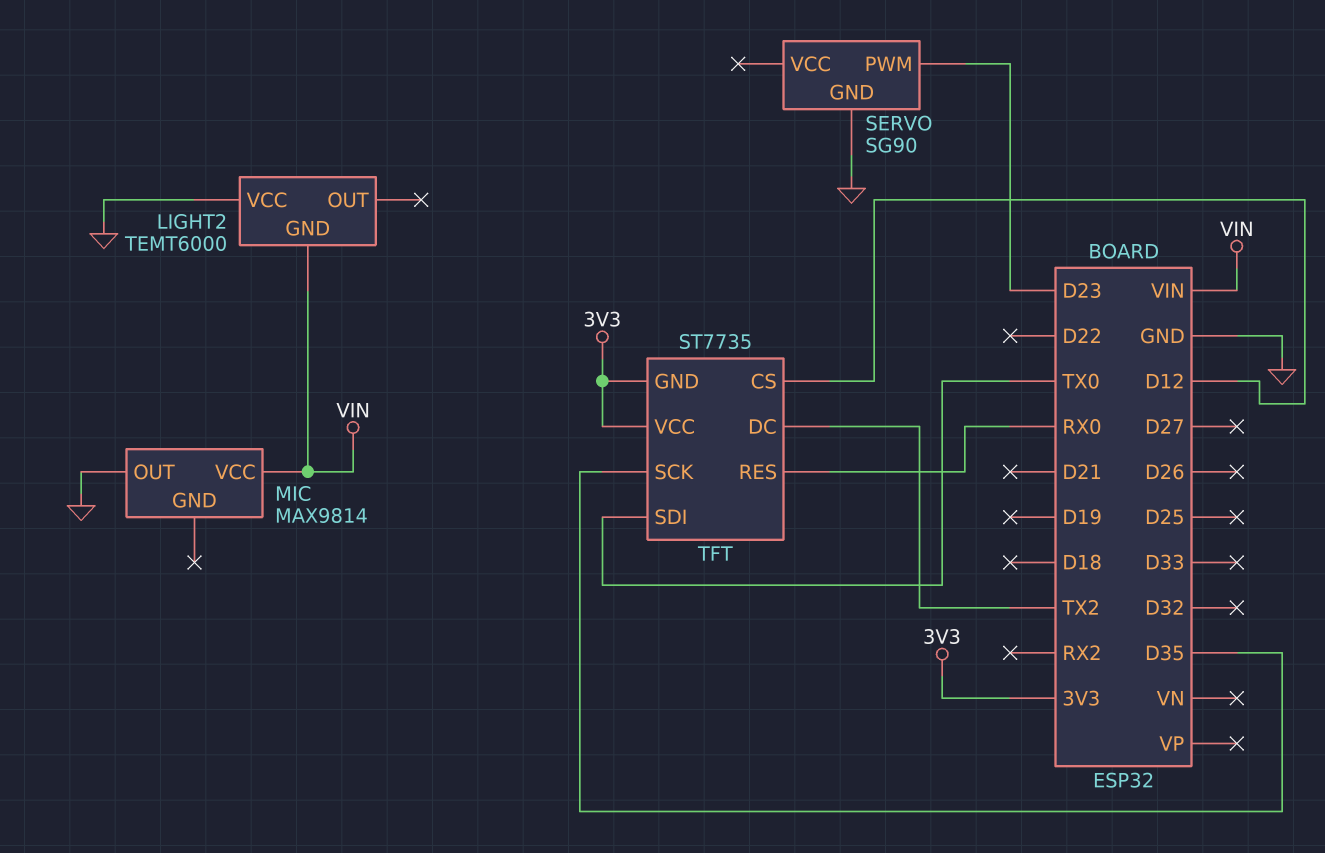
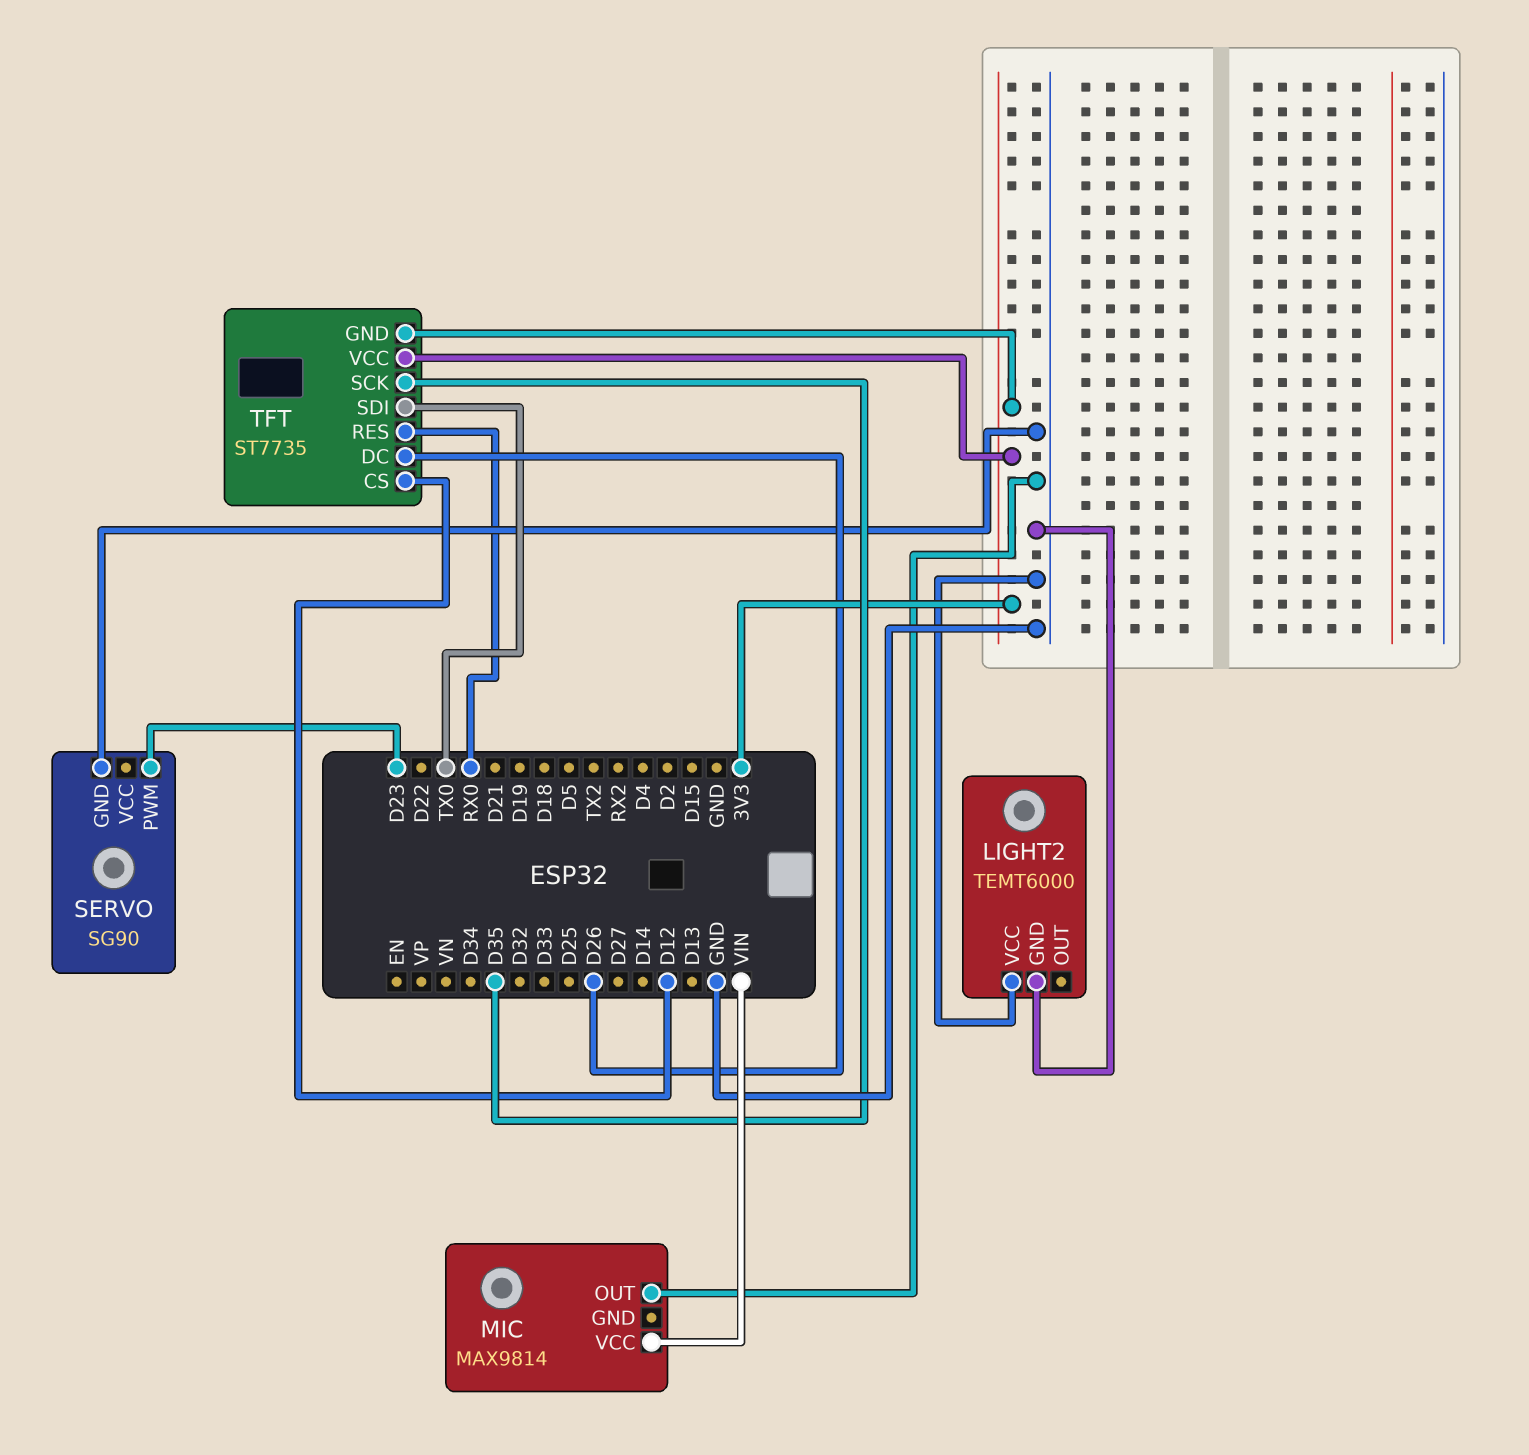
LIGHT2 pin GND: VIN -> GND
TFT pin DC: TX2 -> D26

